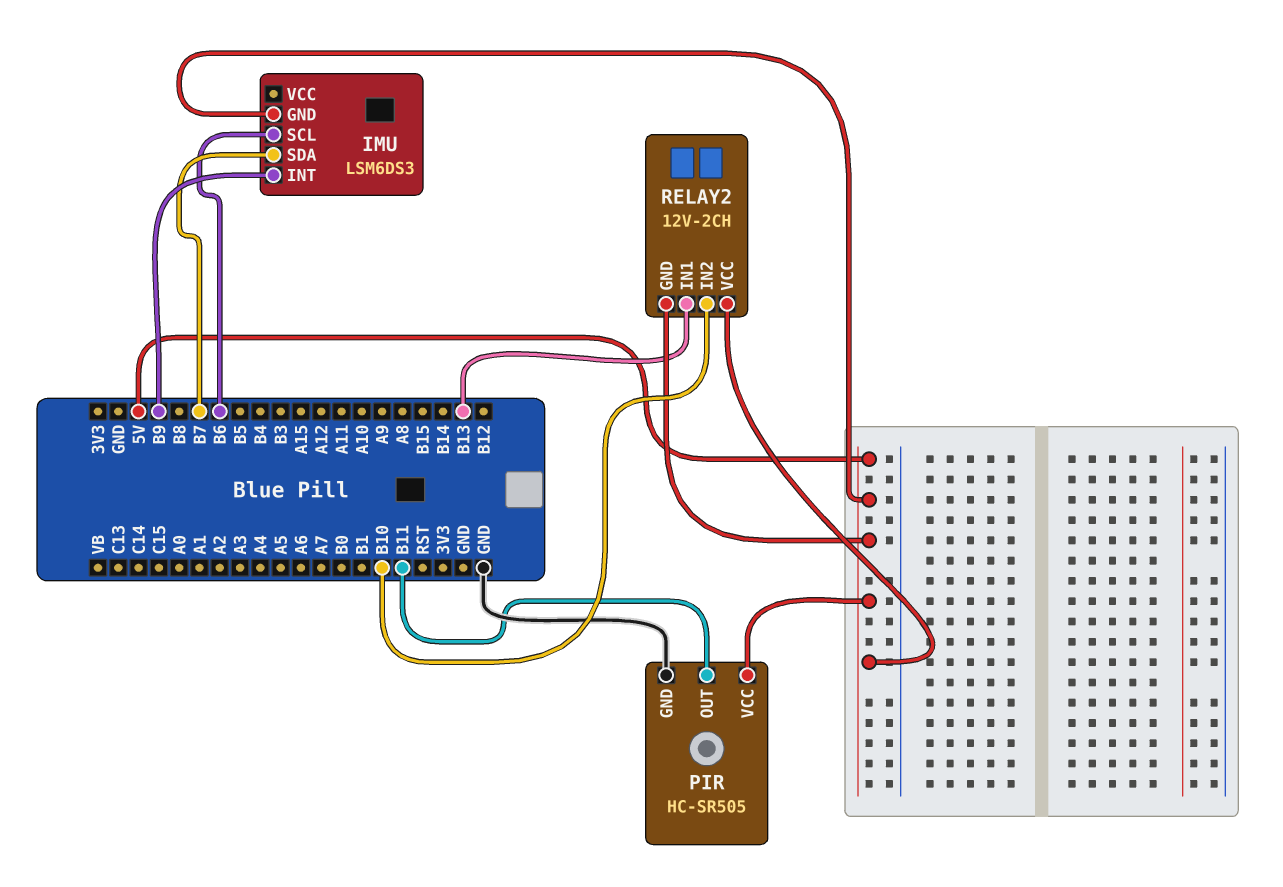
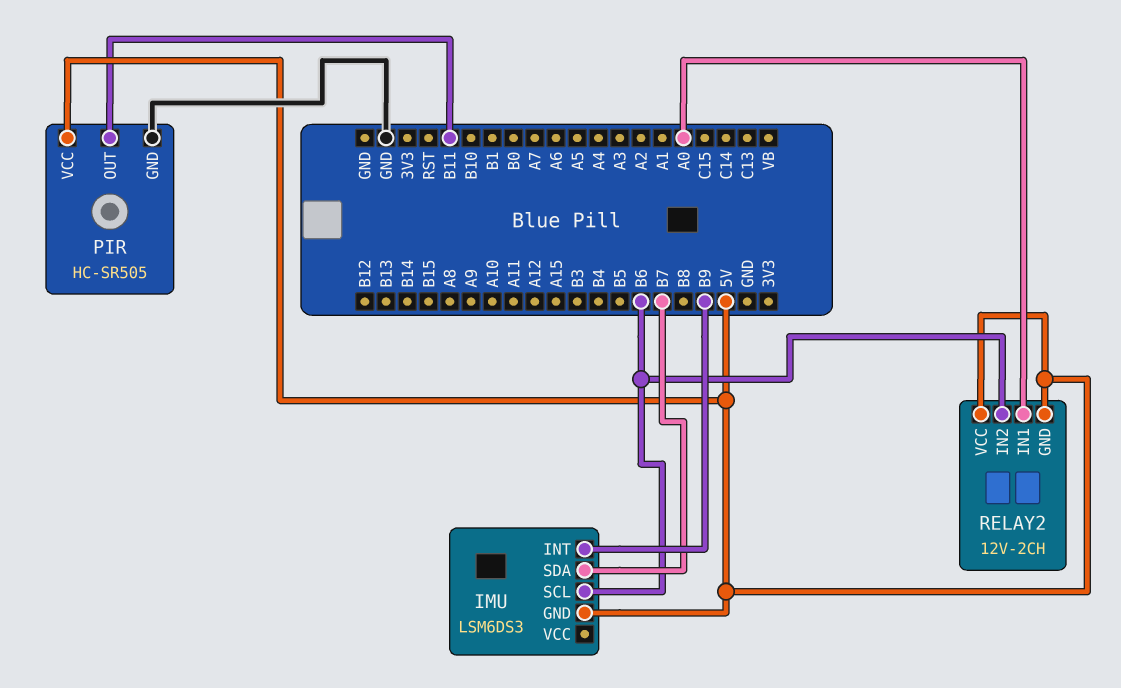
RELAY2 pin IN1: B13 -> A0
RELAY2 pin IN2: B10 -> B6

